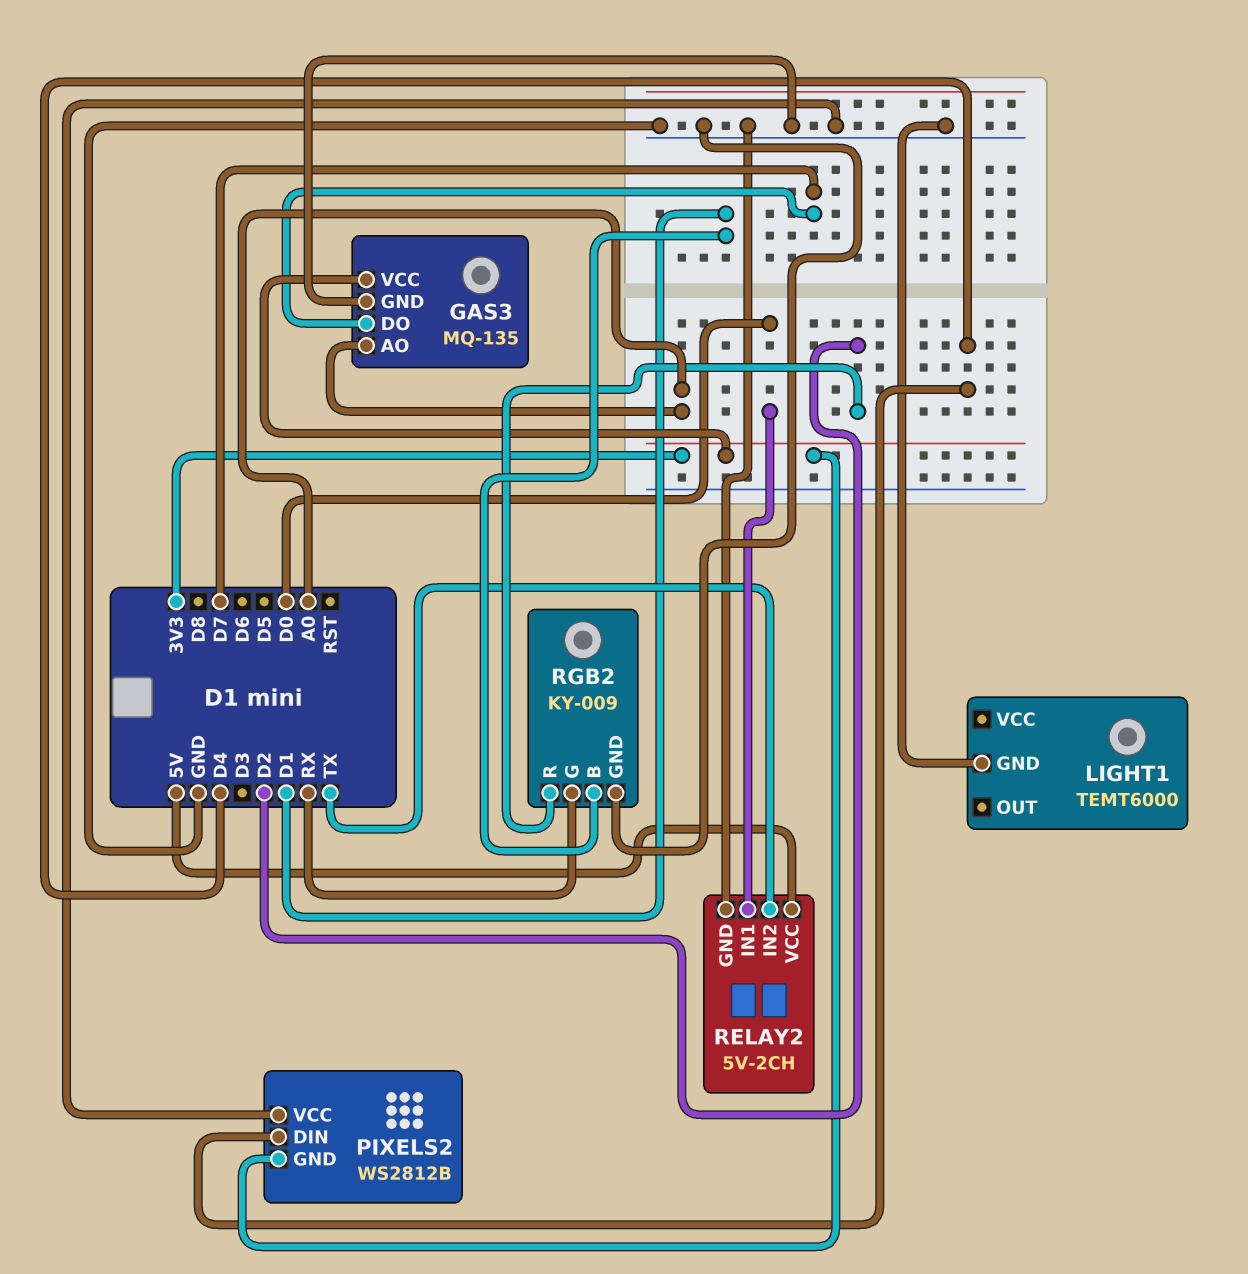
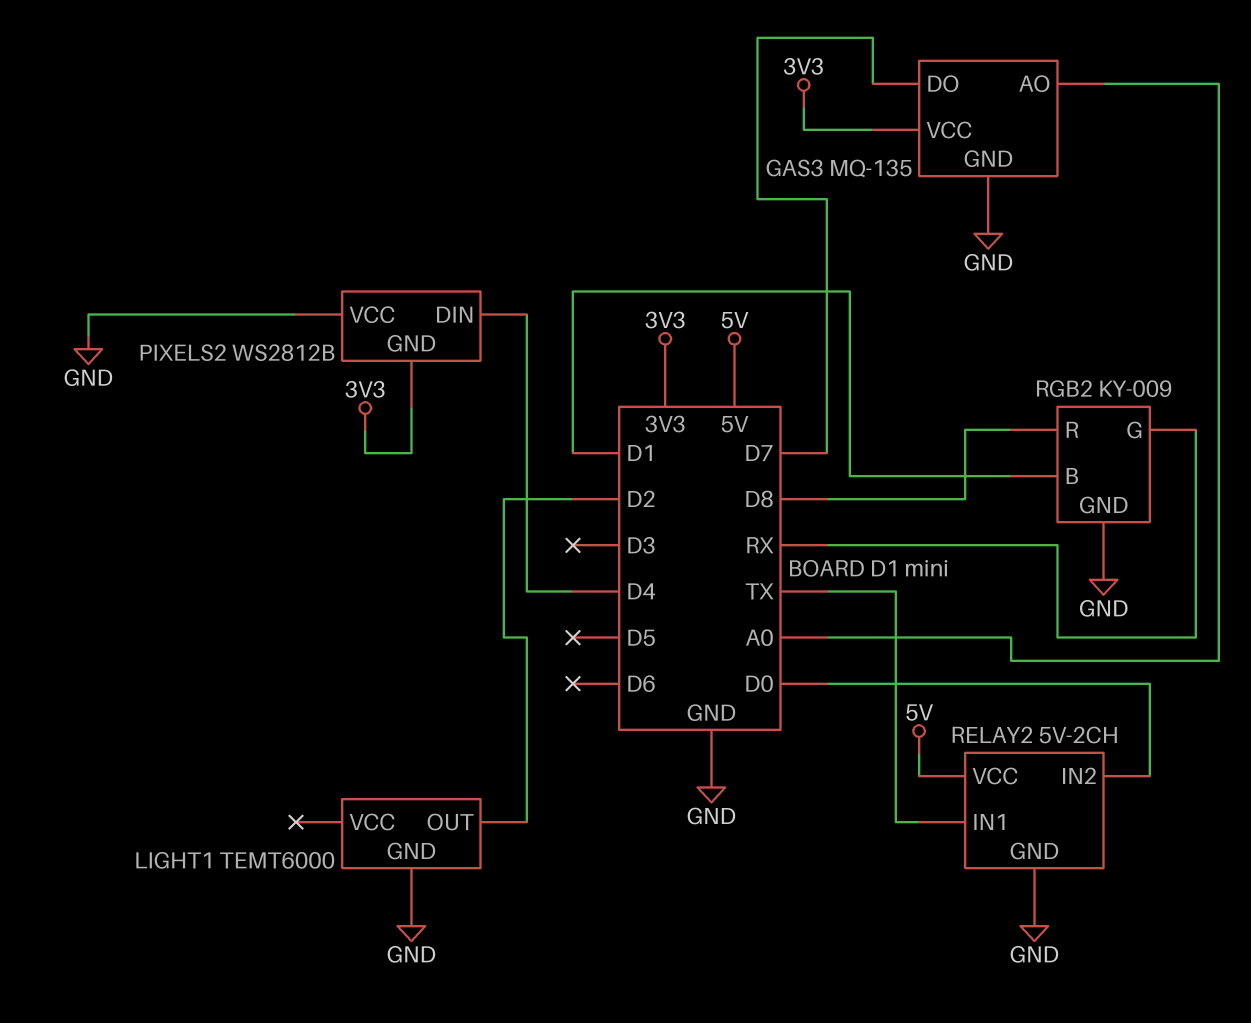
LIGHT1 pin OUT: none -> D2
RELAY2 pin IN1: D0 -> TX
RELAY2 pin IN2: TX -> D0
RGB2 pin R: D2 -> D8

